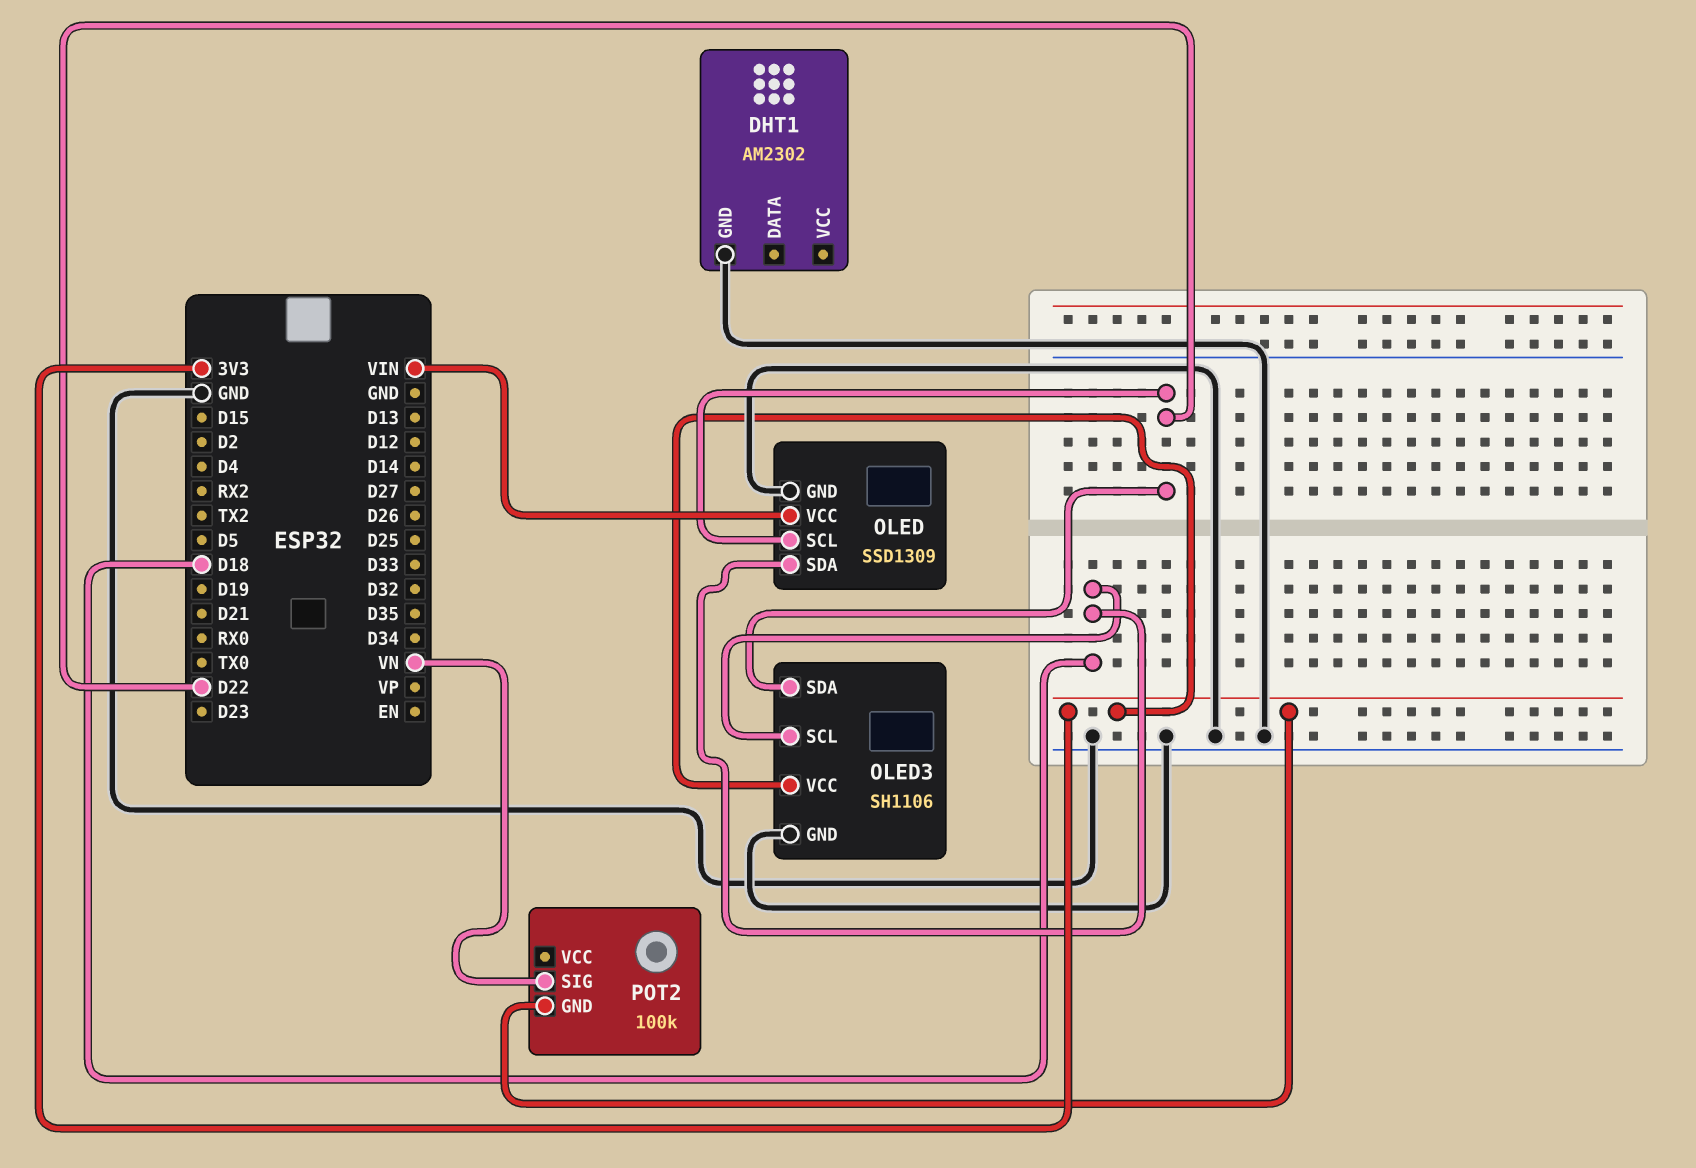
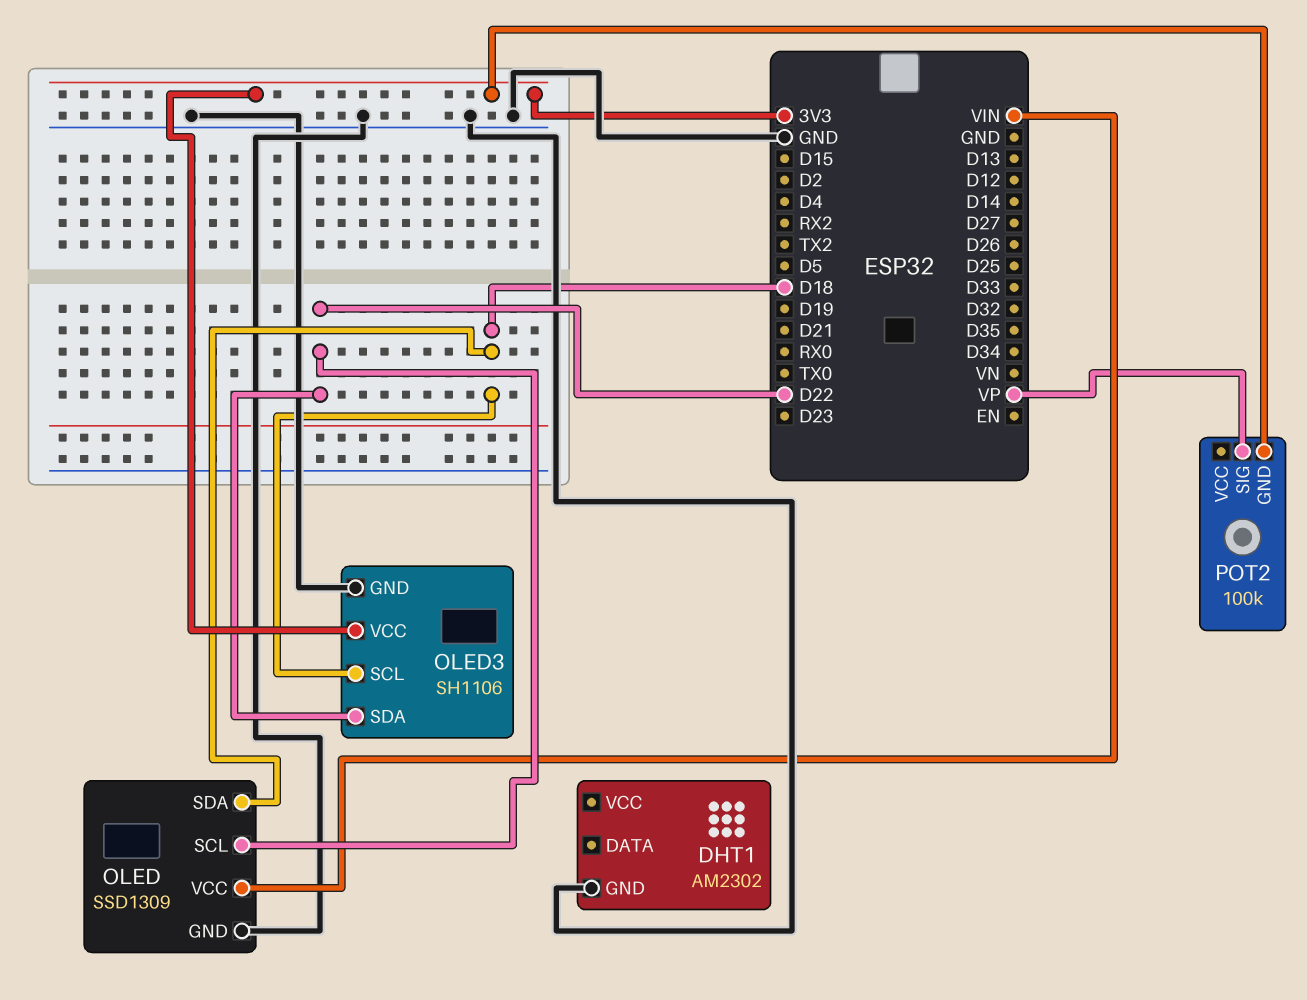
POT2 pin SIG: VN -> VP

